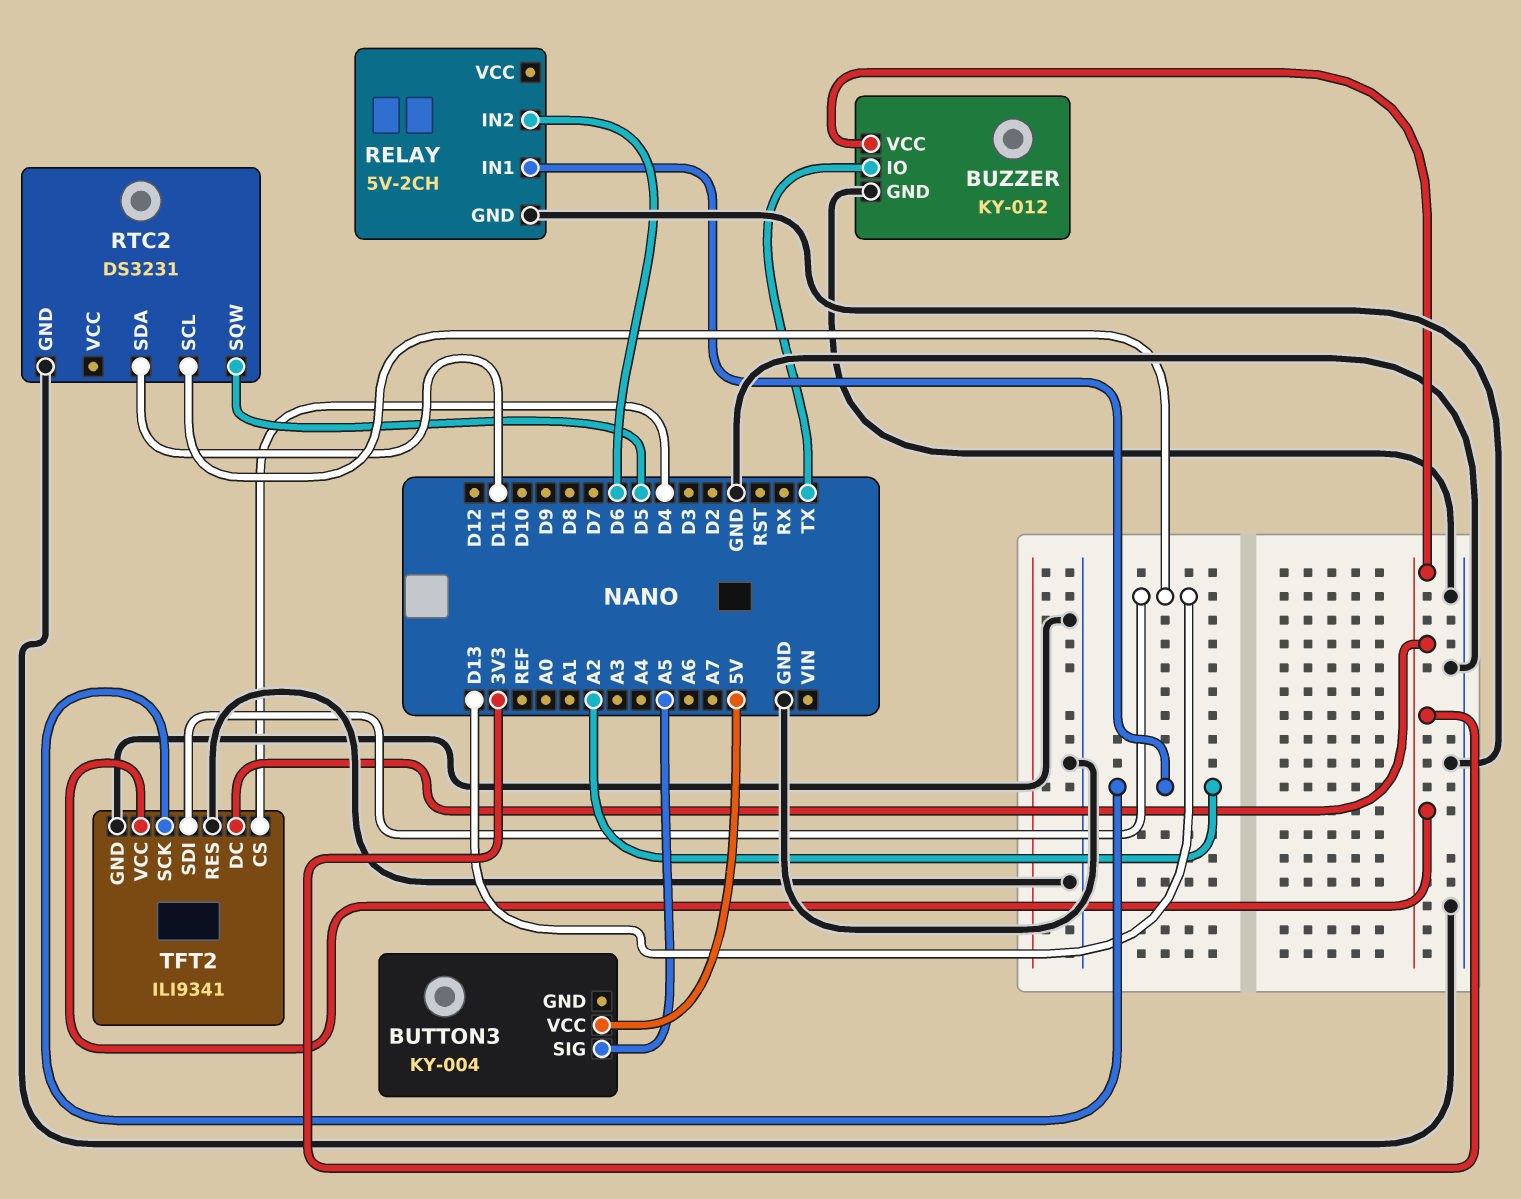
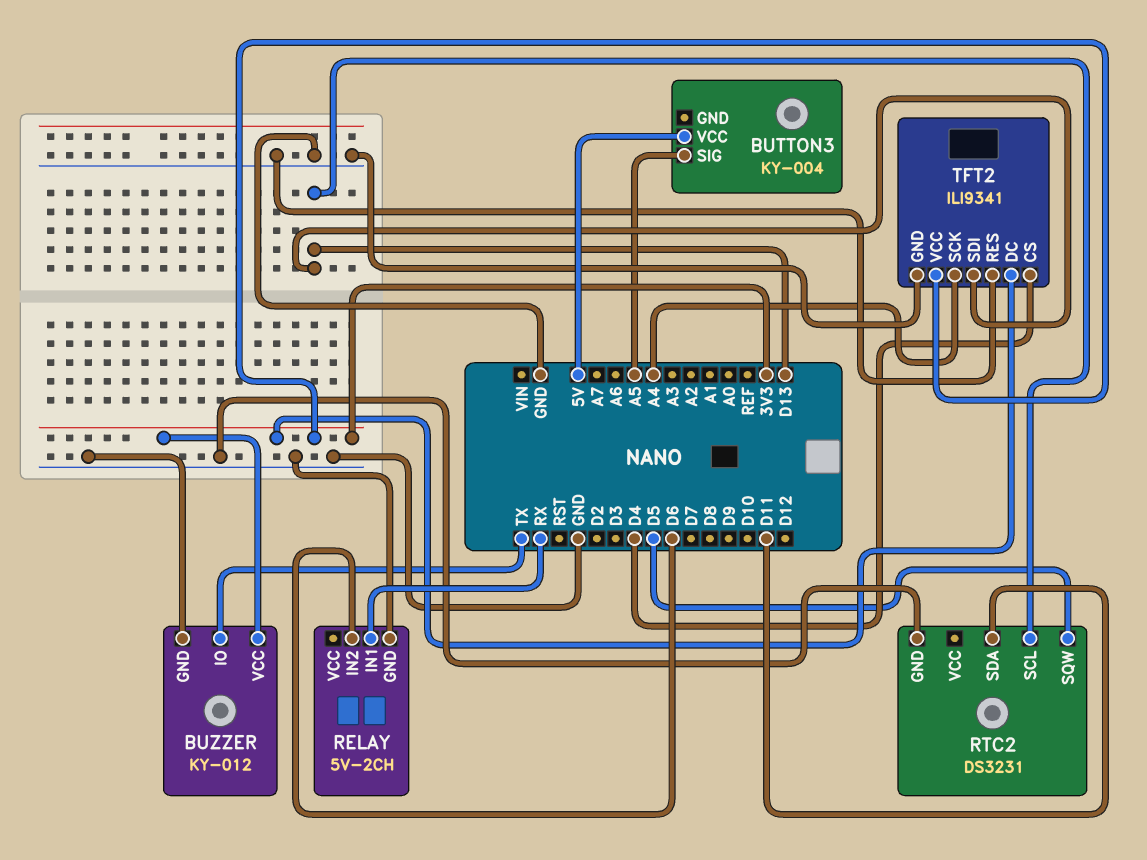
RELAY pin IN1: A2 -> RX
TFT2 pin SCK: A2 -> A4

